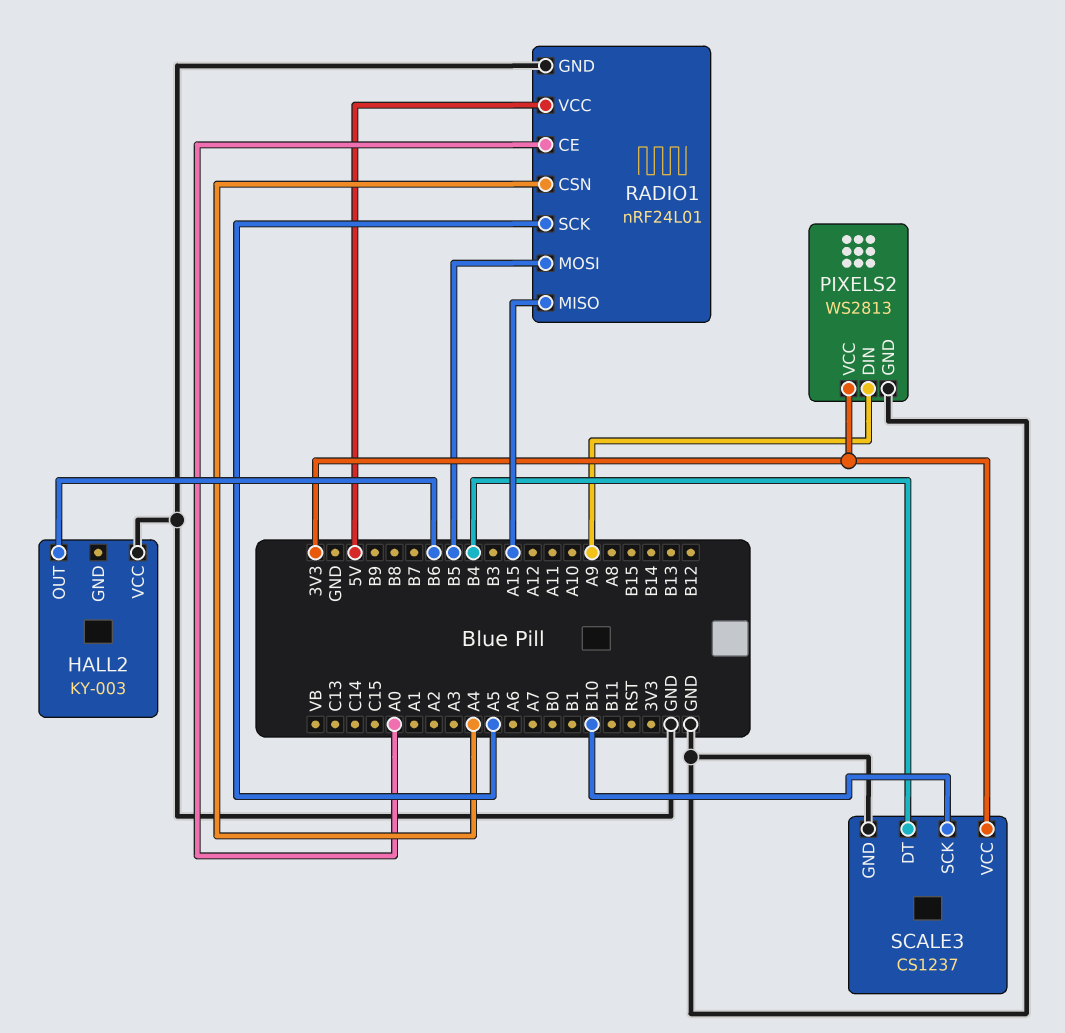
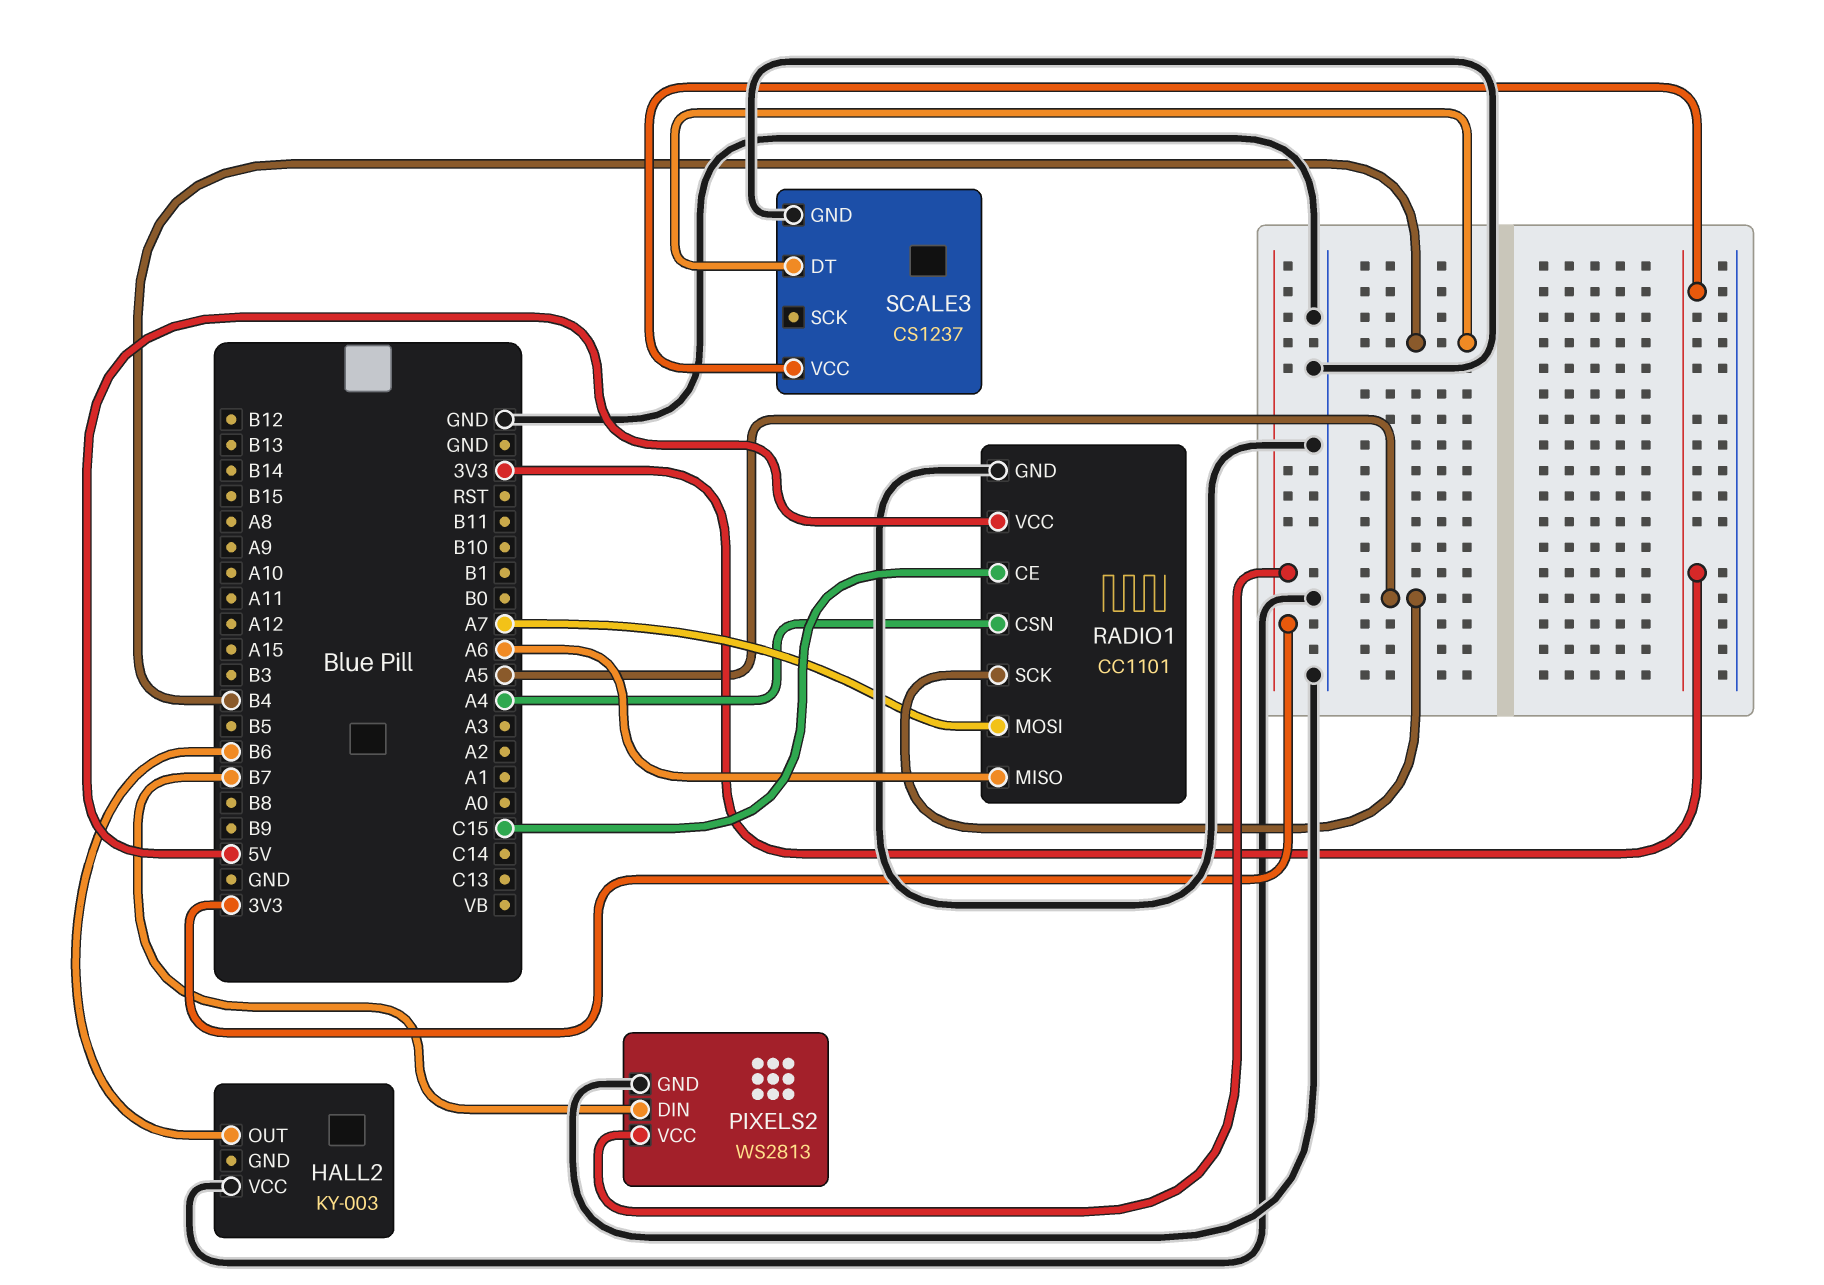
PIXELS2 pin DIN: A9 -> B7
RADIO1: nRF24L01 -> CC1101
RADIO1 pin CE: A0 -> C15
RADIO1 pin MISO: A15 -> A6
RADIO1 pin MOSI: B5 -> A7
SCALE3 pin SCK: B10 -> none

